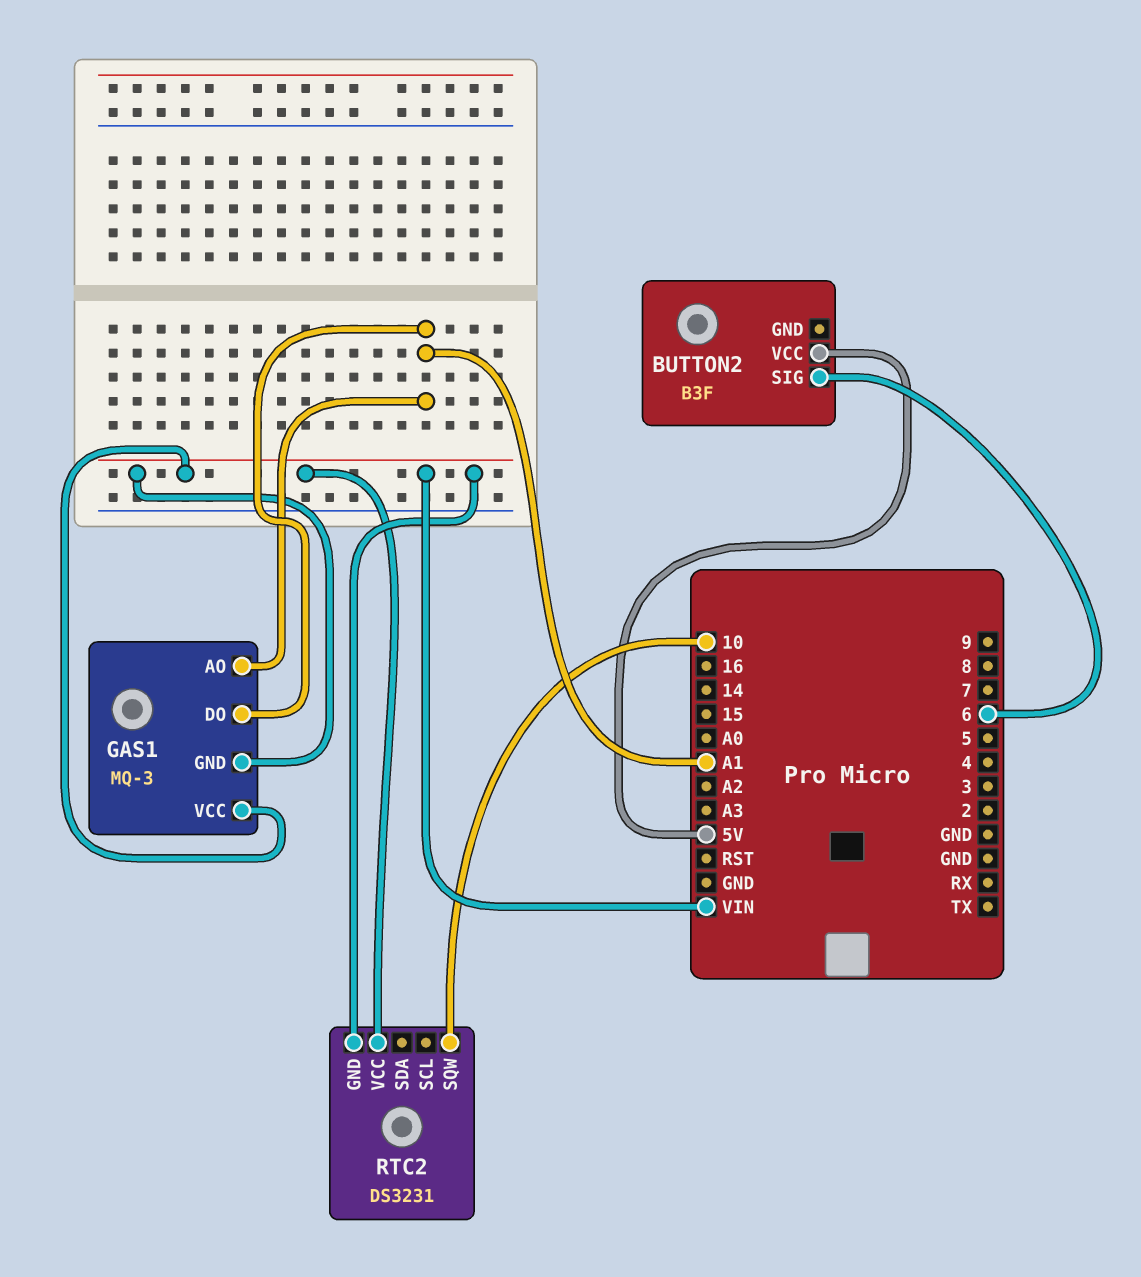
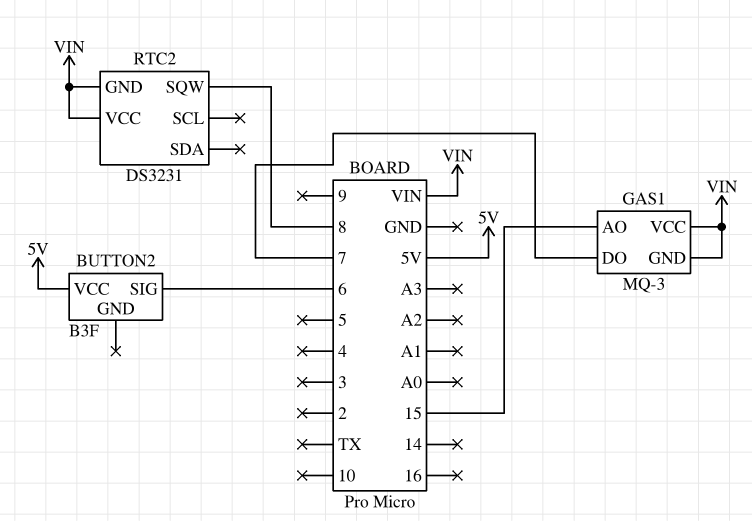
GAS1 pin AO: A1 -> 15
GAS1 pin DO: A1 -> 7
RTC2 pin SQW: 10 -> 8

